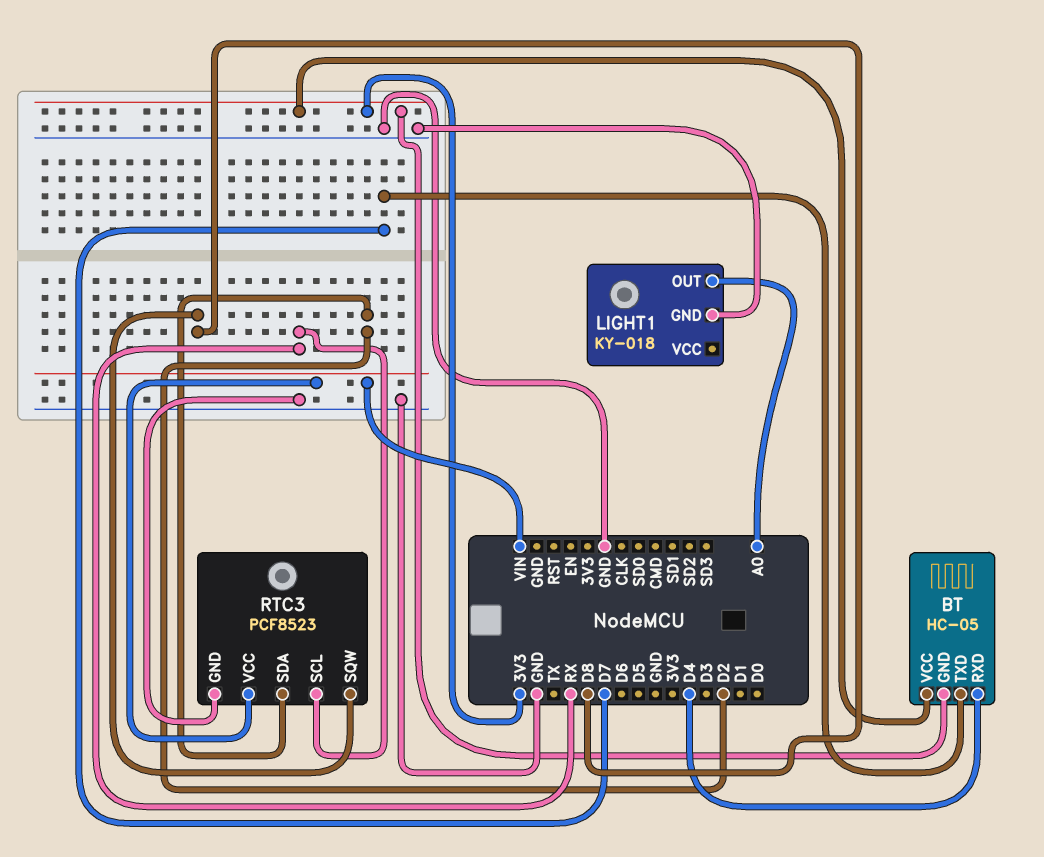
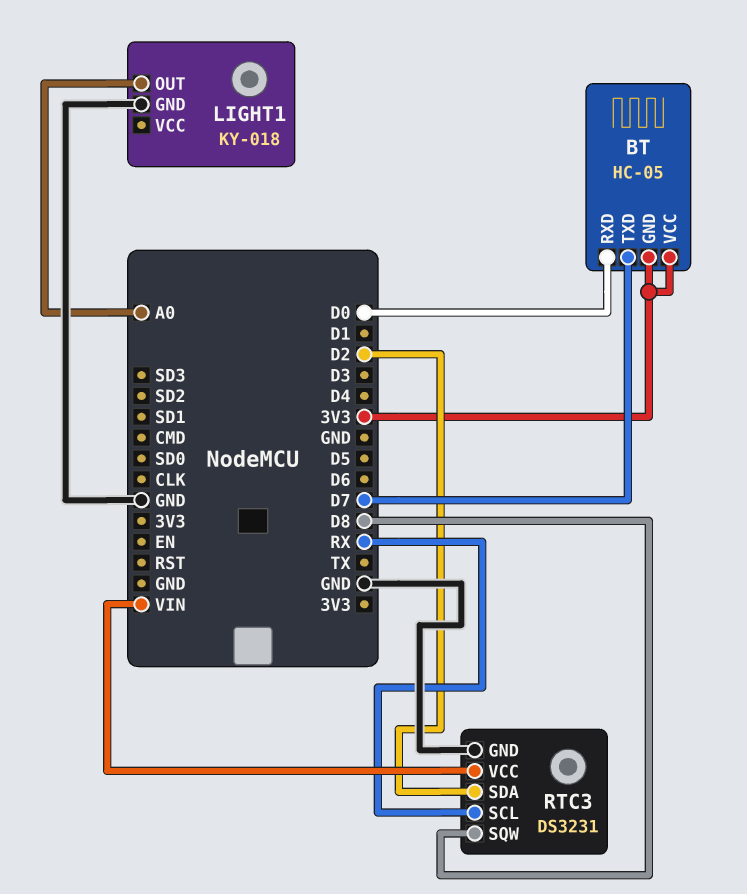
BT pin RXD: D4 -> D0
RTC3: PCF8523 -> DS3231

